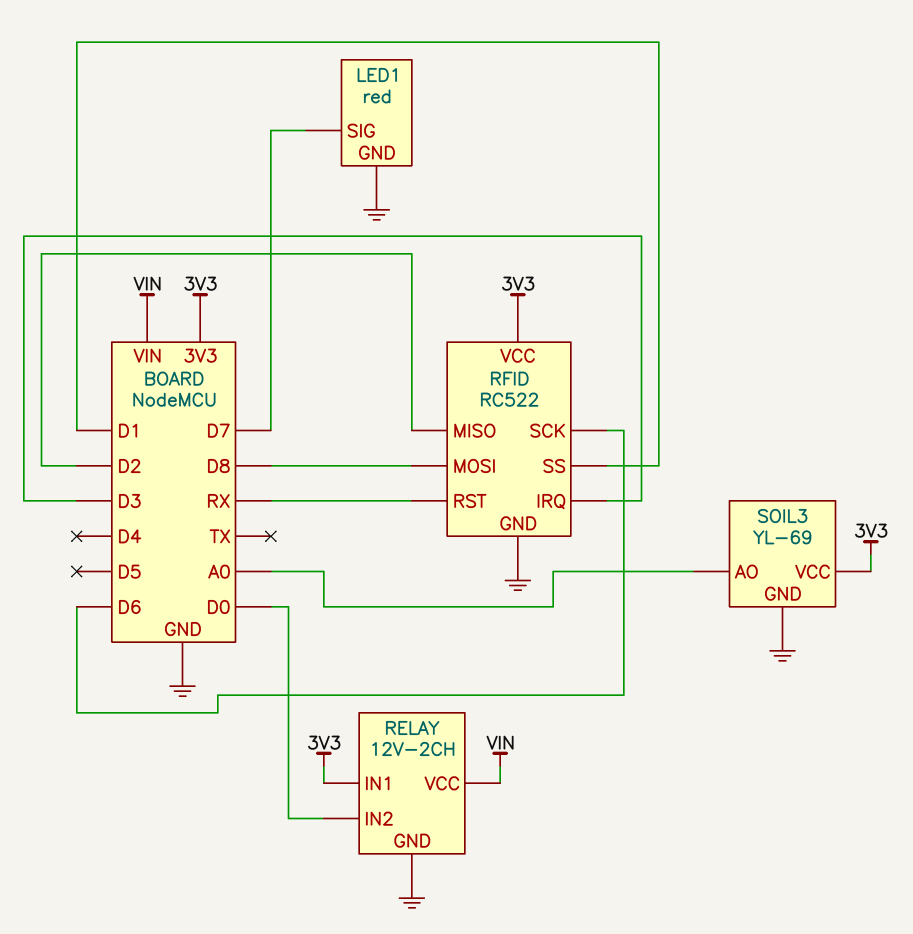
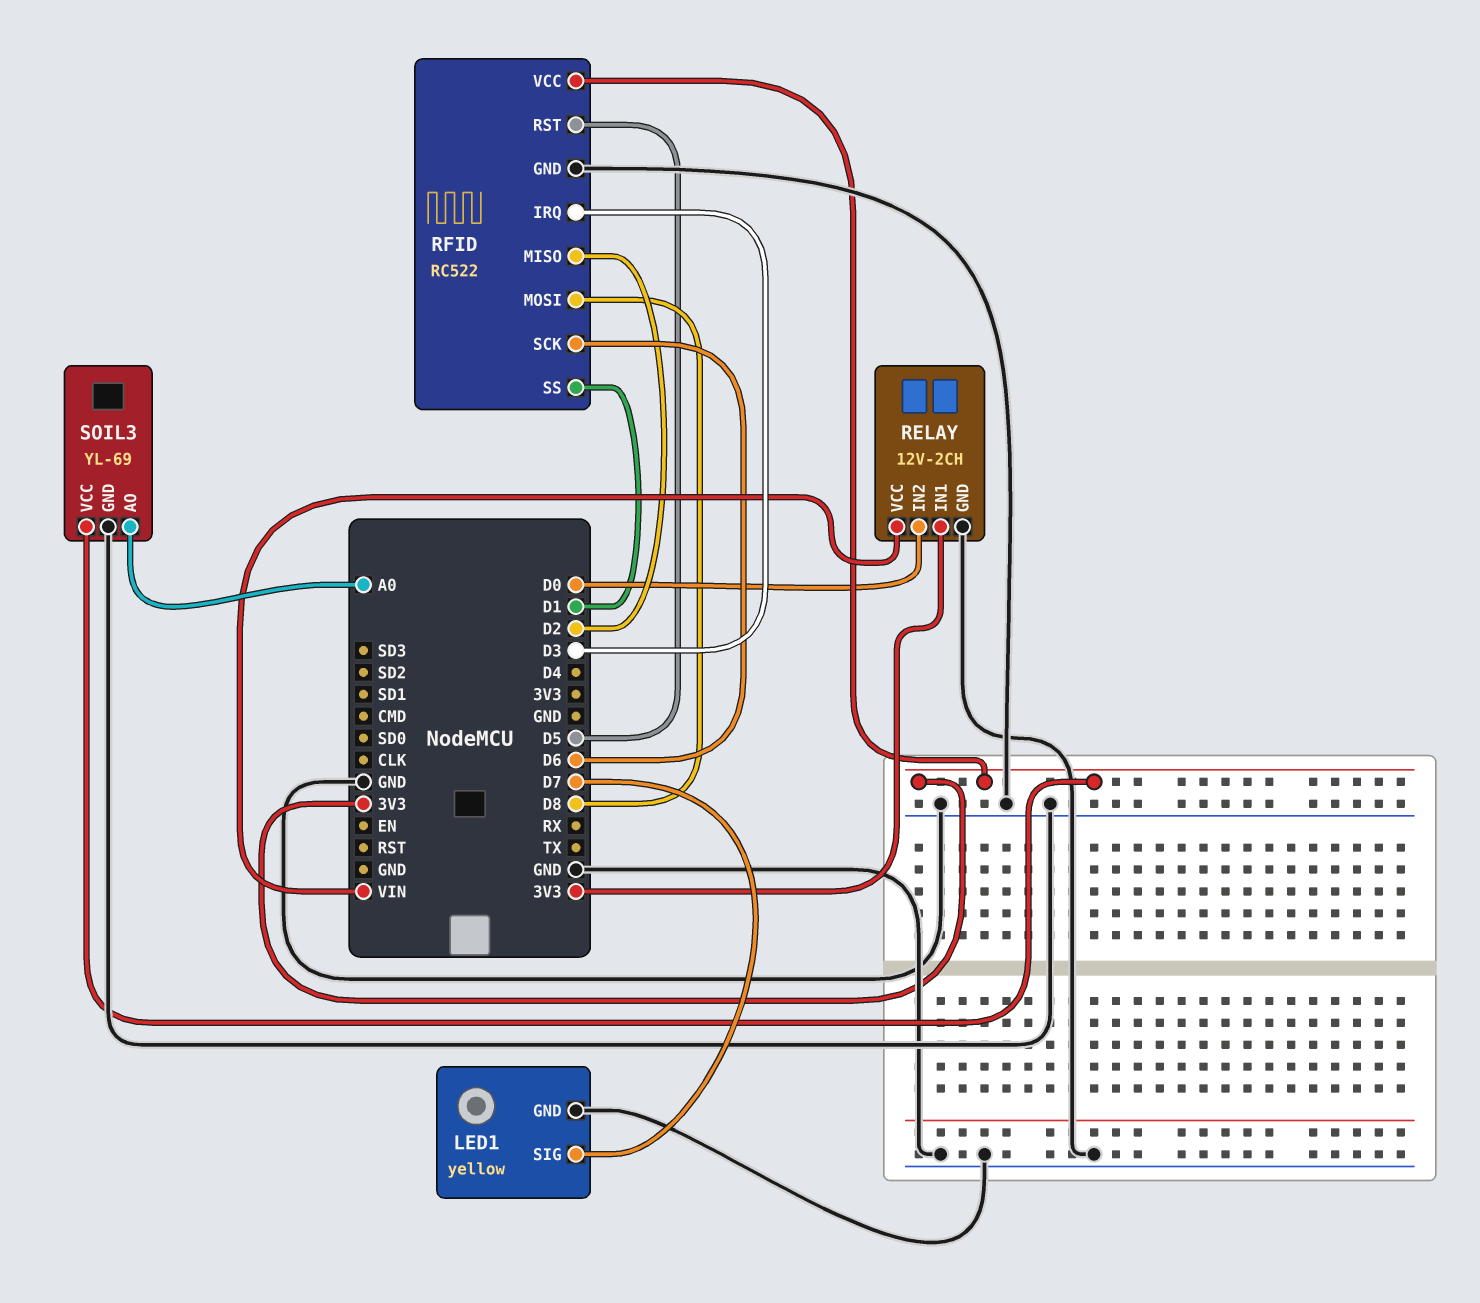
LED1: red -> yellow
RFID pin RST: RX -> D5

